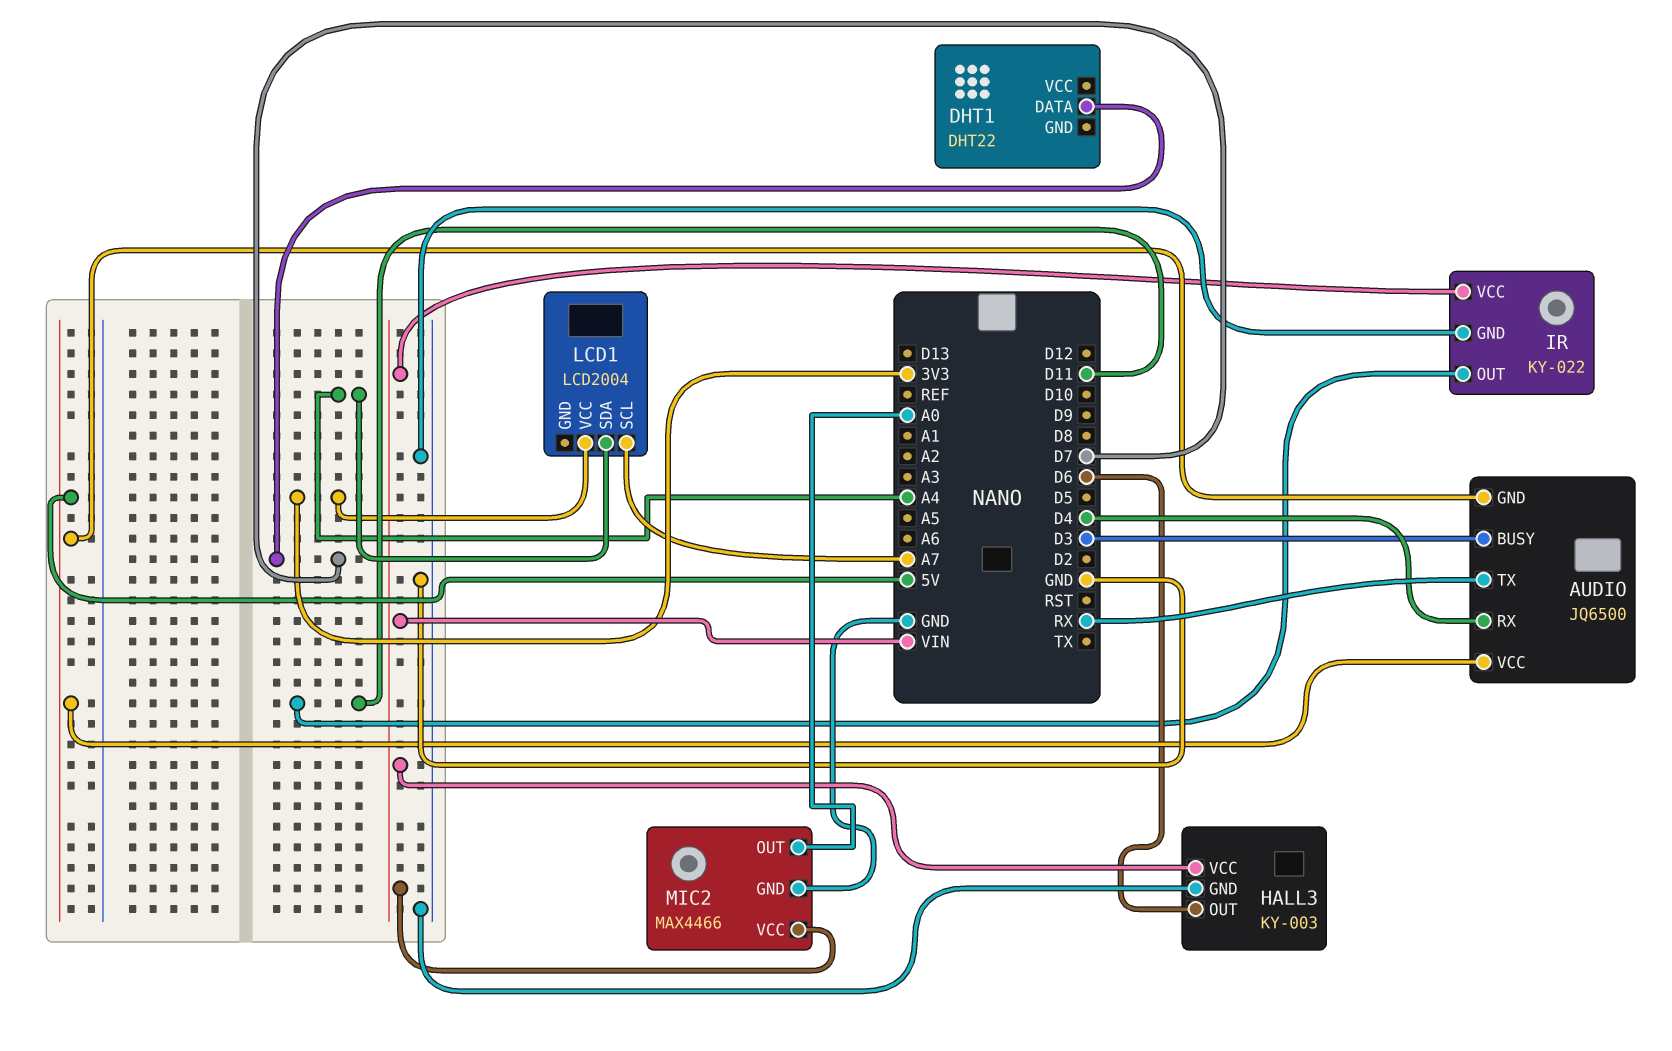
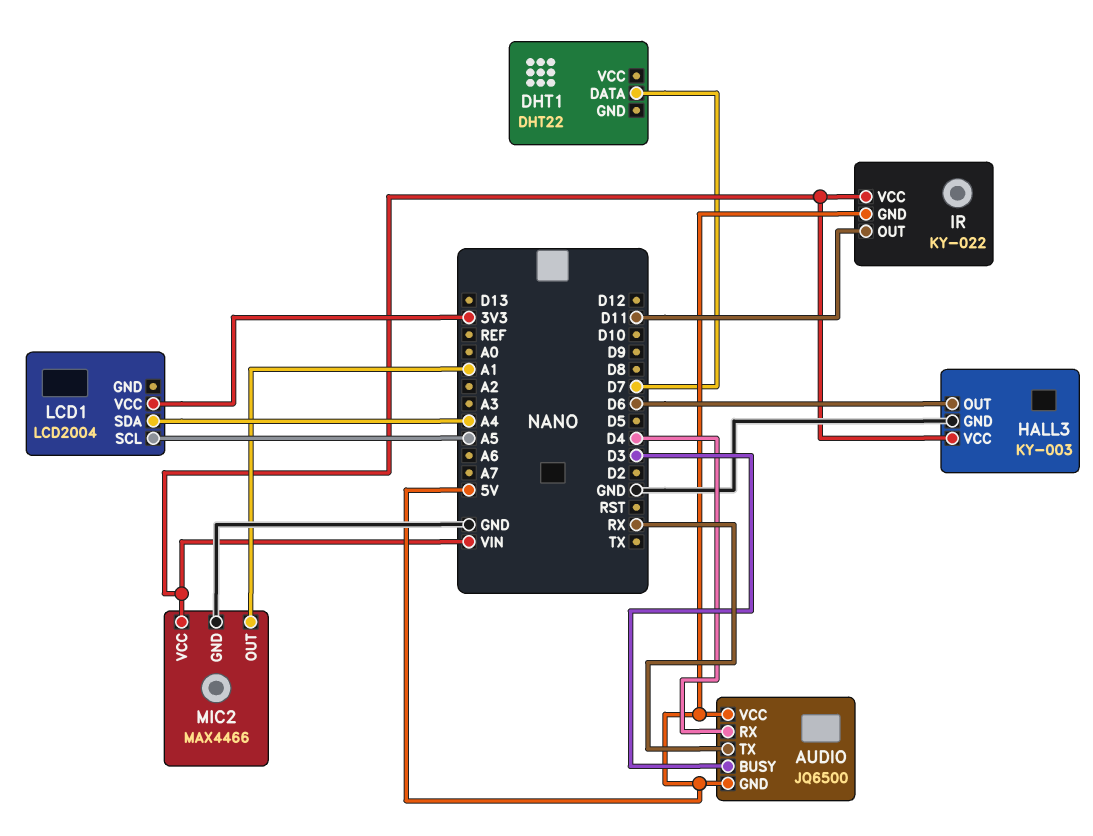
IR pin GND: GND -> 5V
LCD1 pin SCL: A7 -> A5
MIC2 pin OUT: A0 -> A1

